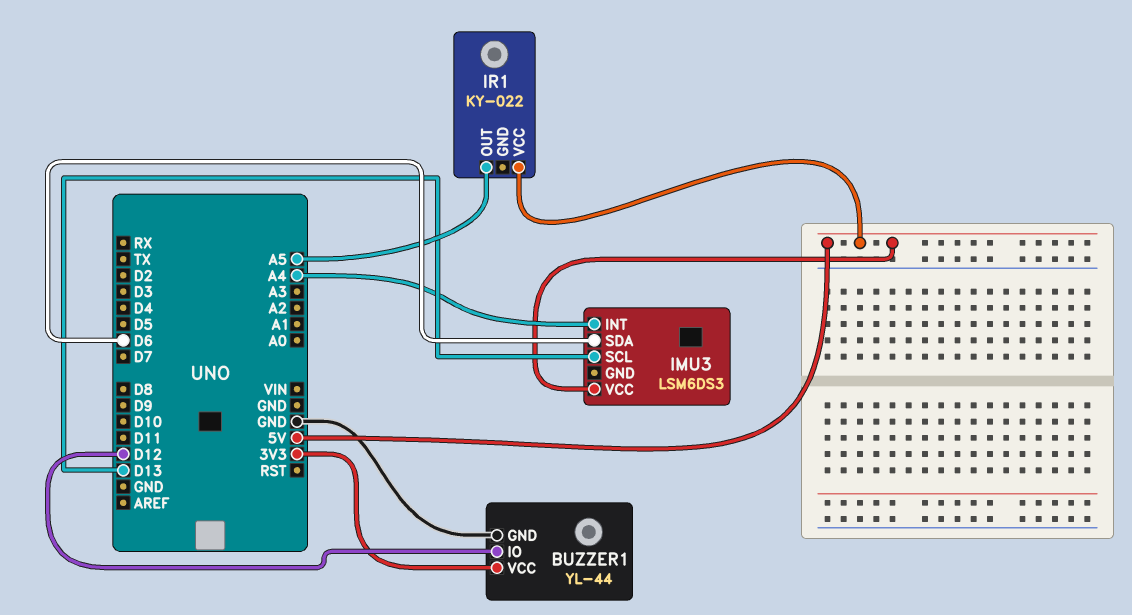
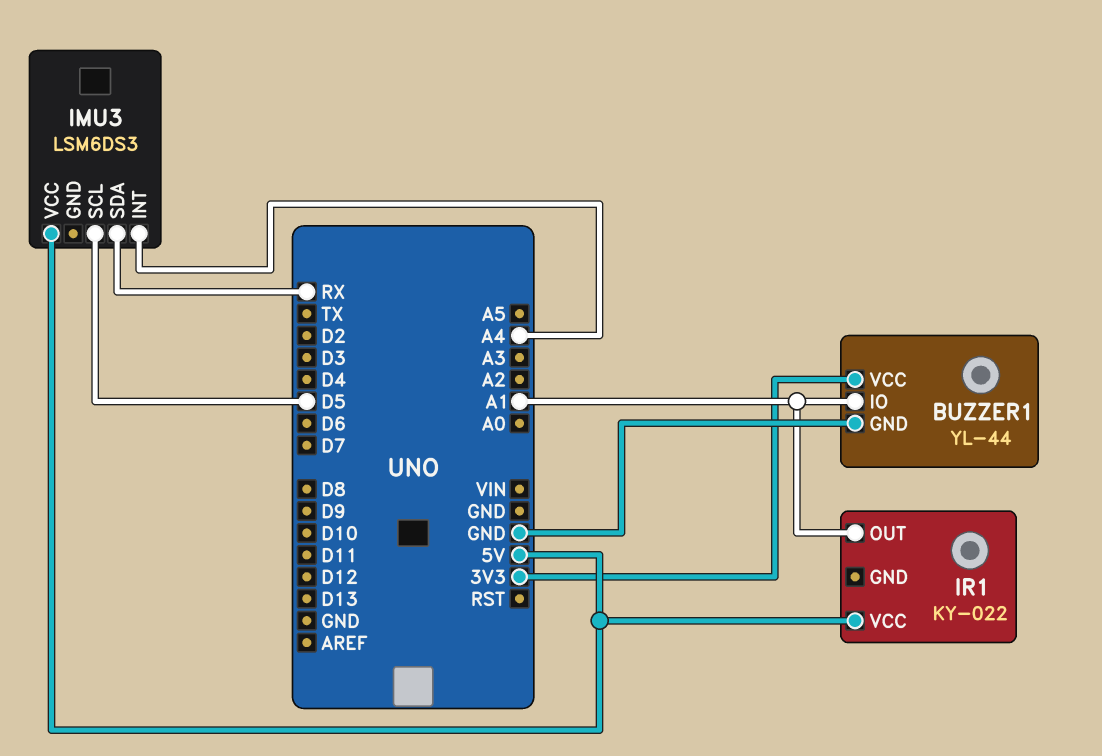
BUZZER1 pin IO: D12 -> A1
IMU3 pin SCL: D13 -> D5
IMU3 pin SDA: D6 -> RX
IR1 pin OUT: A5 -> A1

